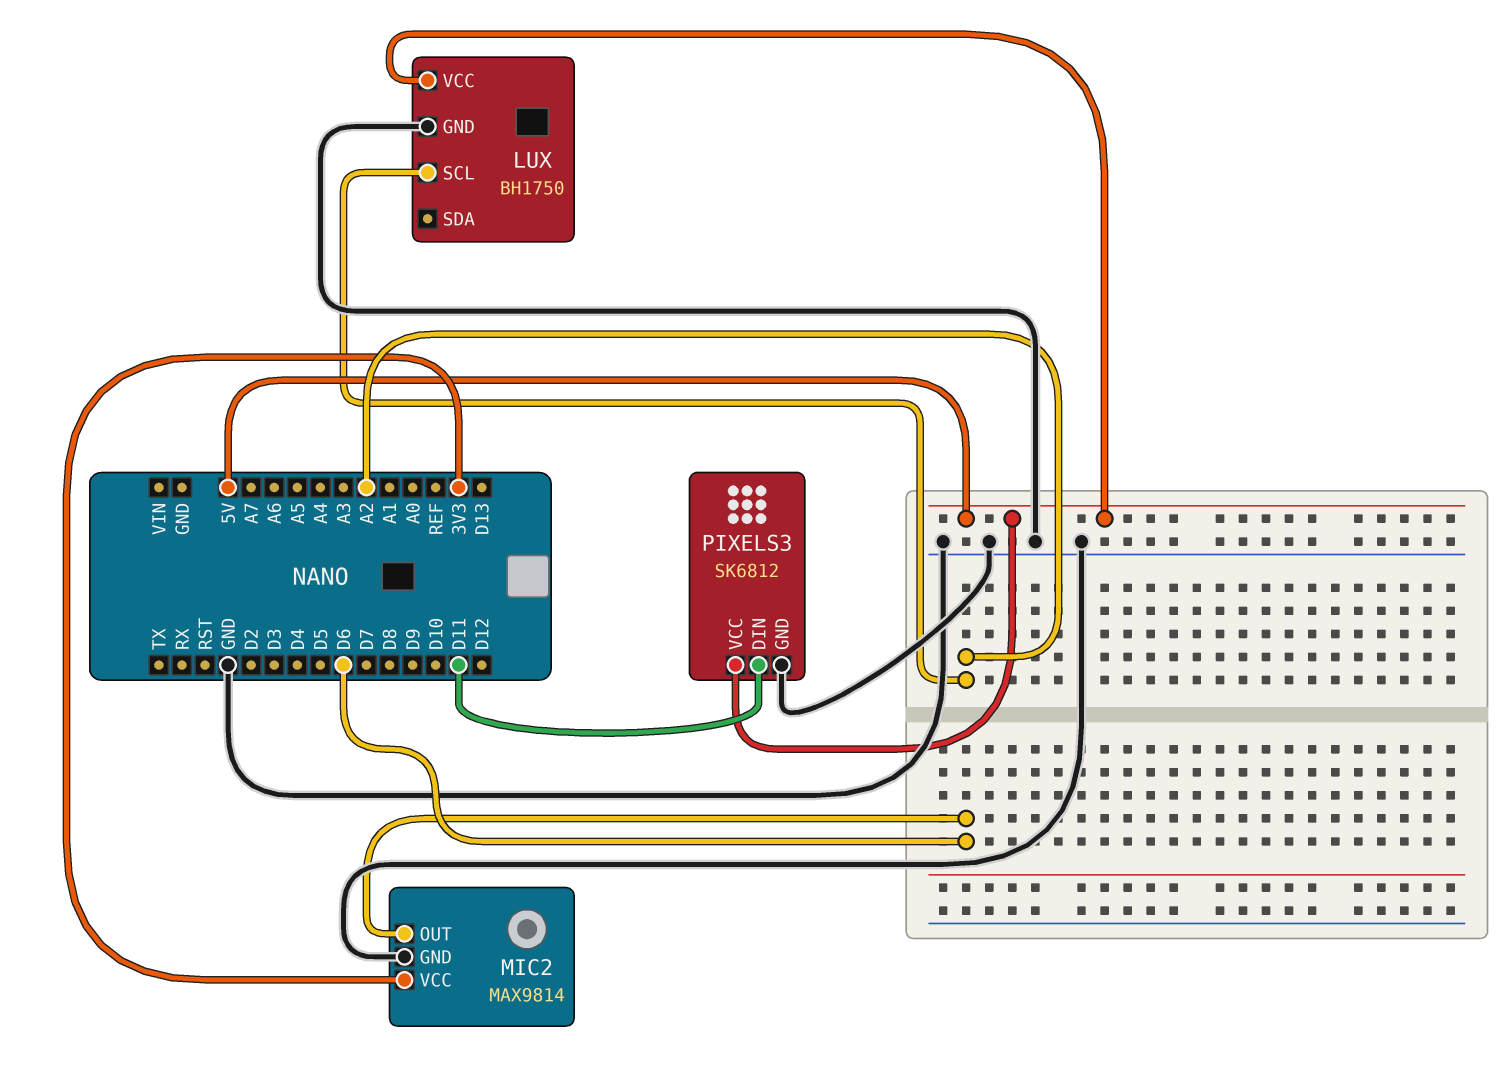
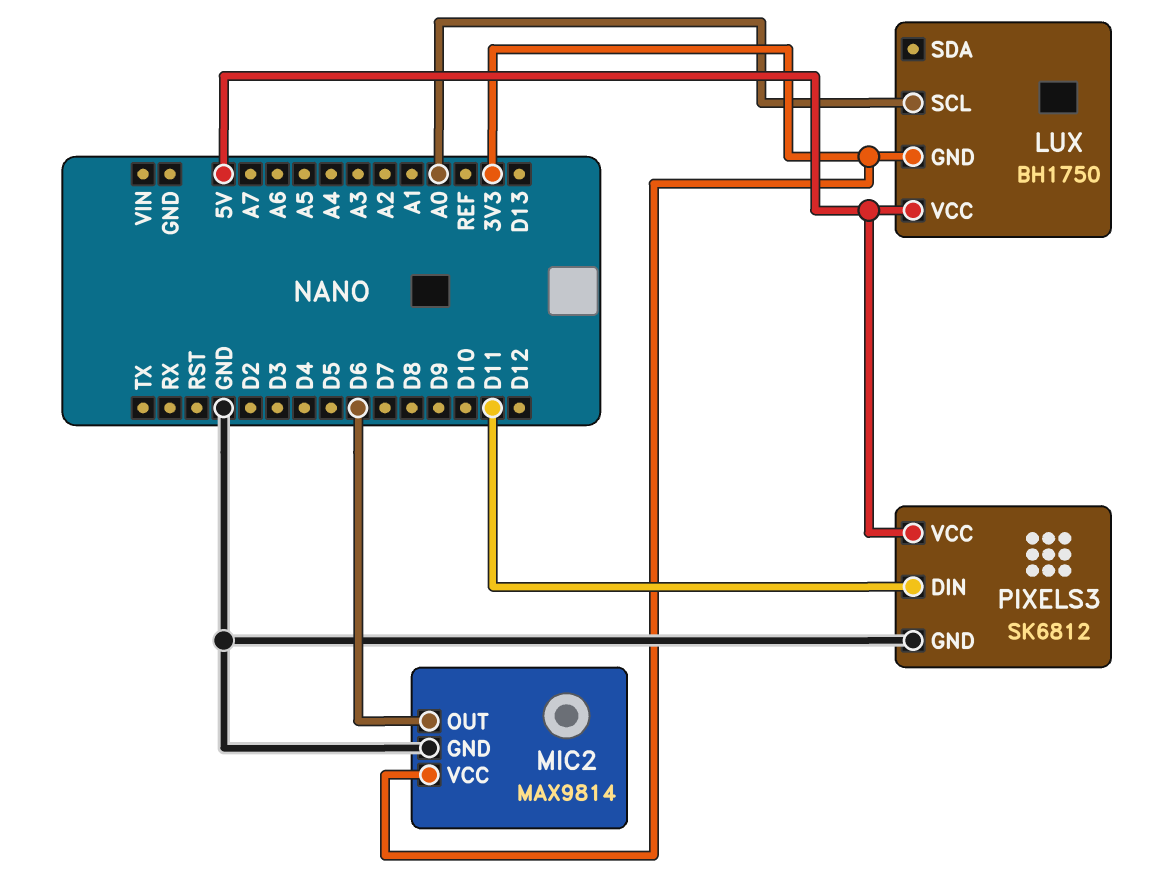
LUX pin GND: GND -> 3V3
LUX pin SCL: A2 -> A0

